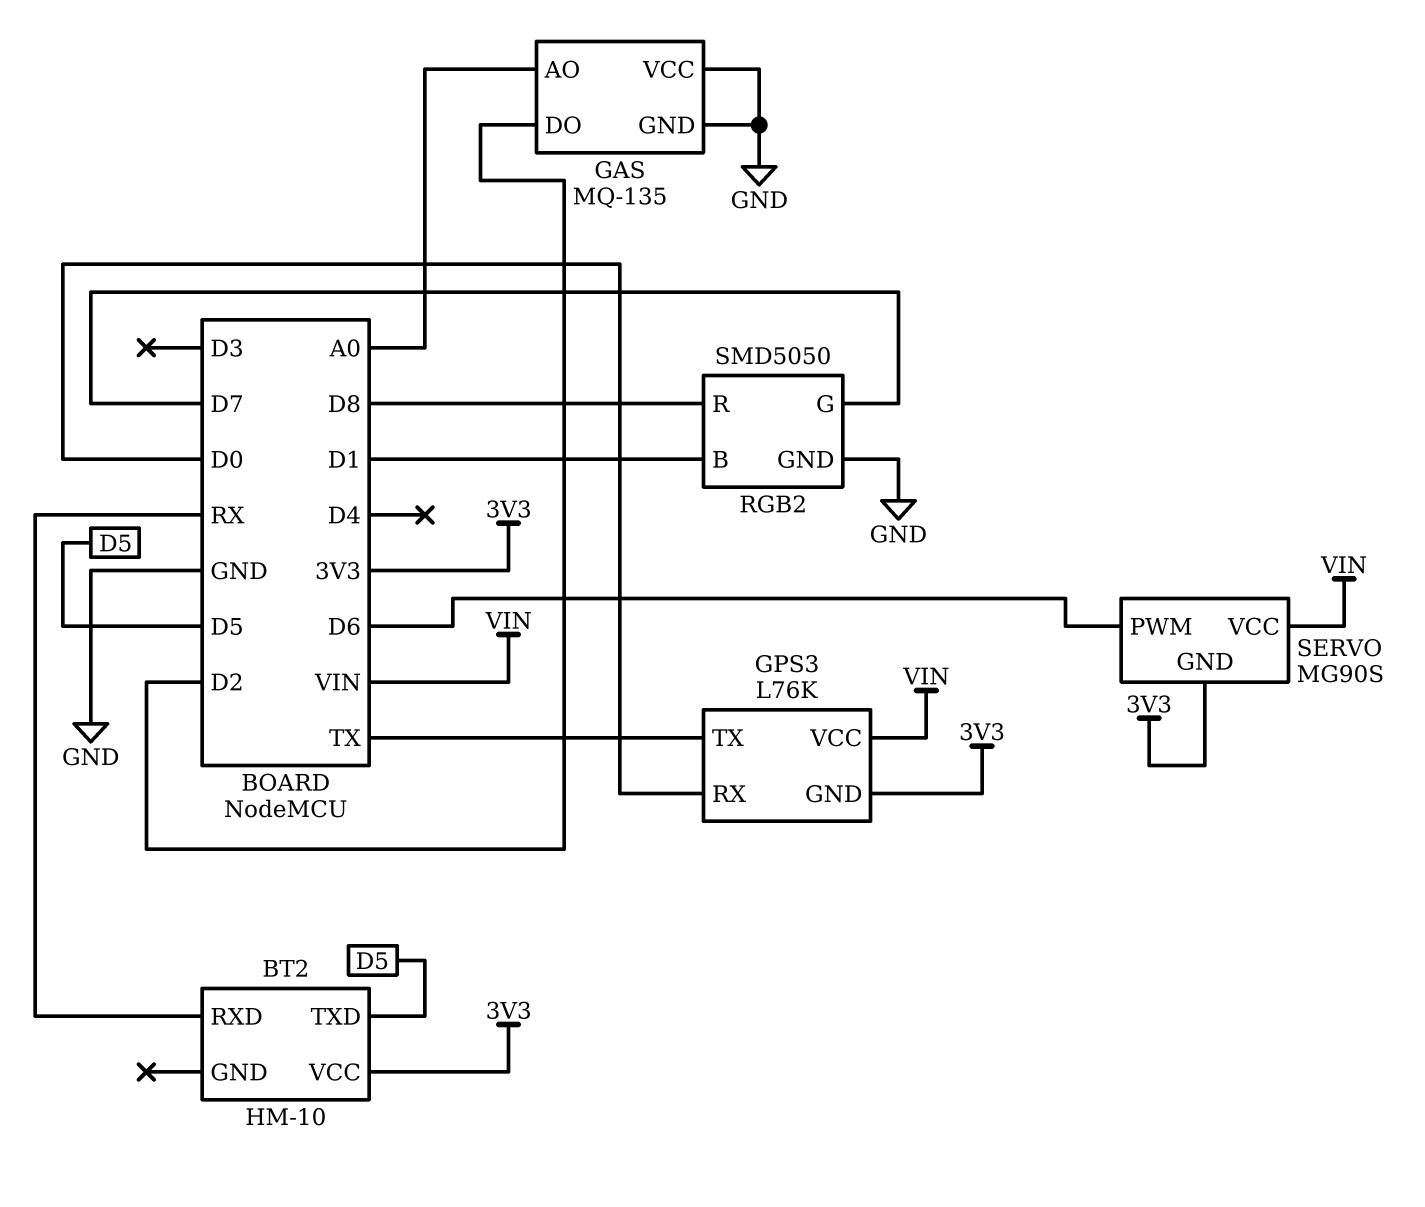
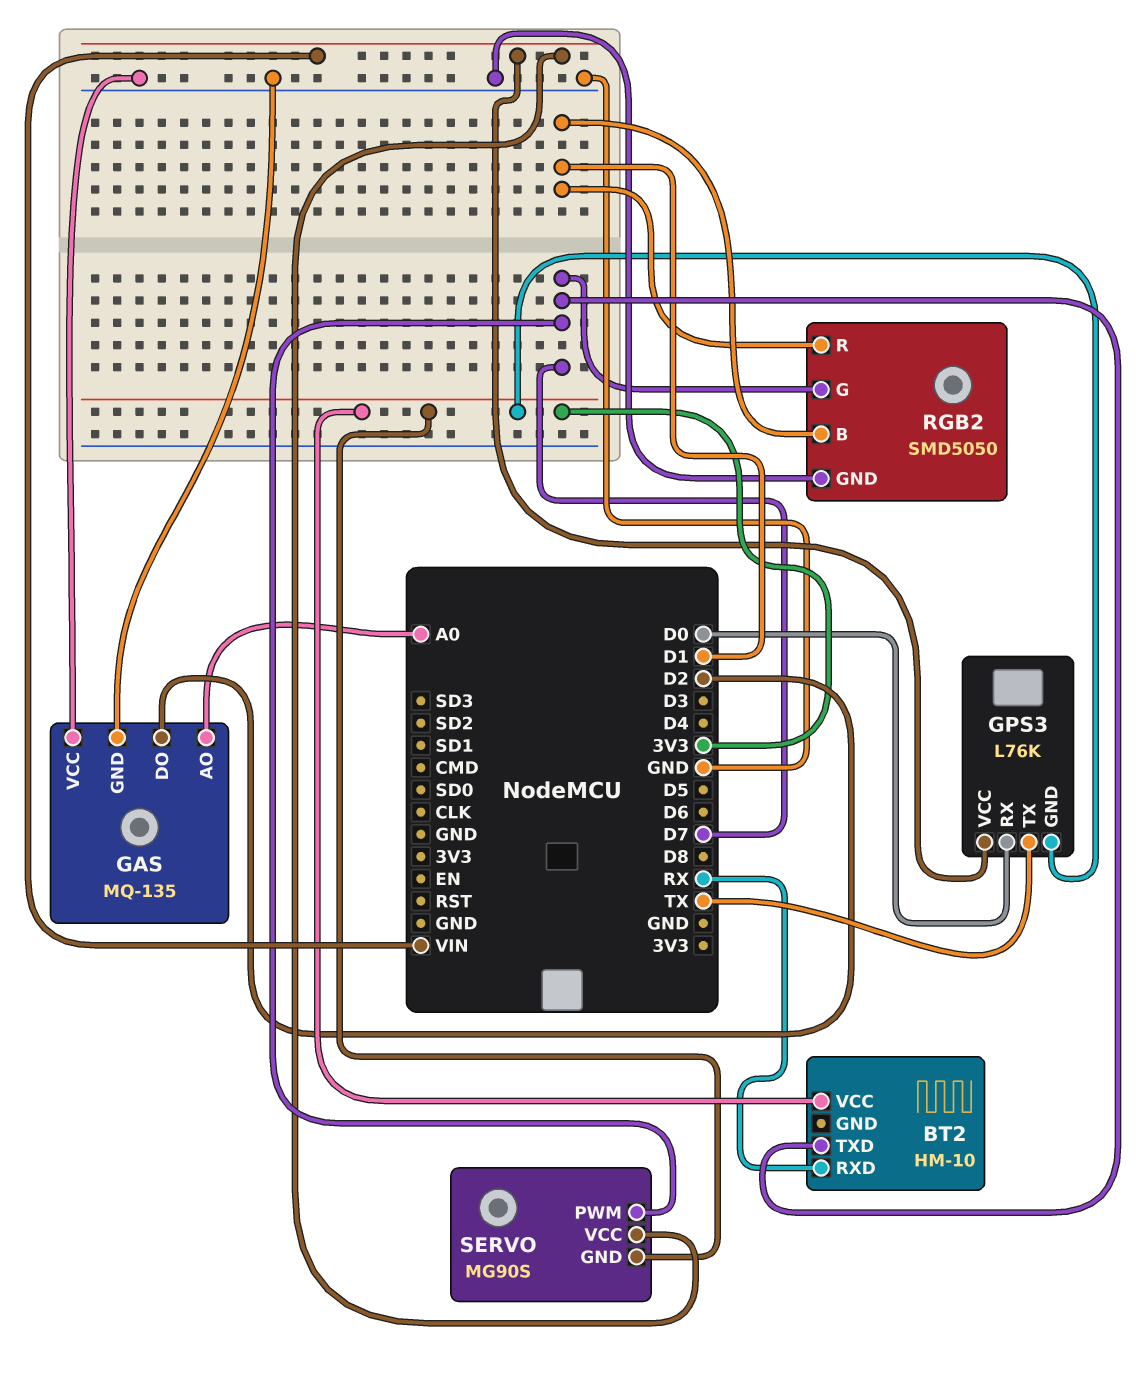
BT2 pin TXD: D5 -> D7
RGB2 pin R: D8 -> D1
SERVO pin PWM: D6 -> D7

